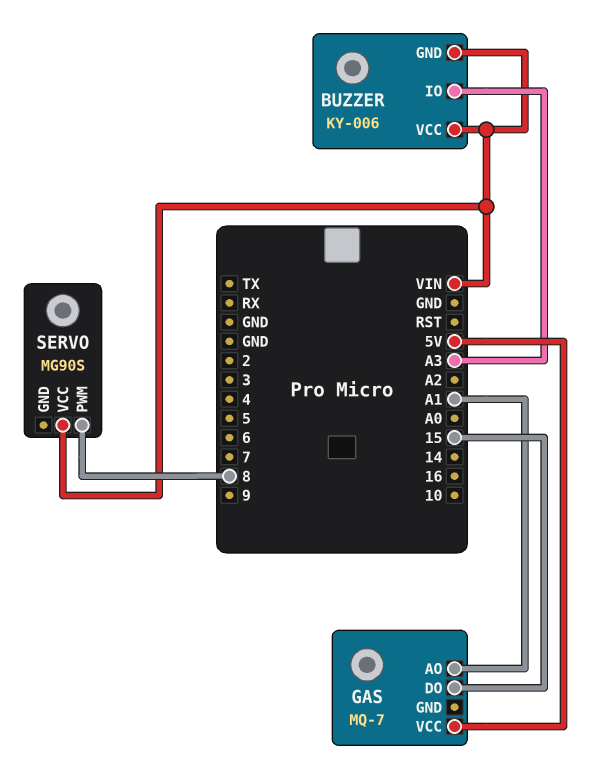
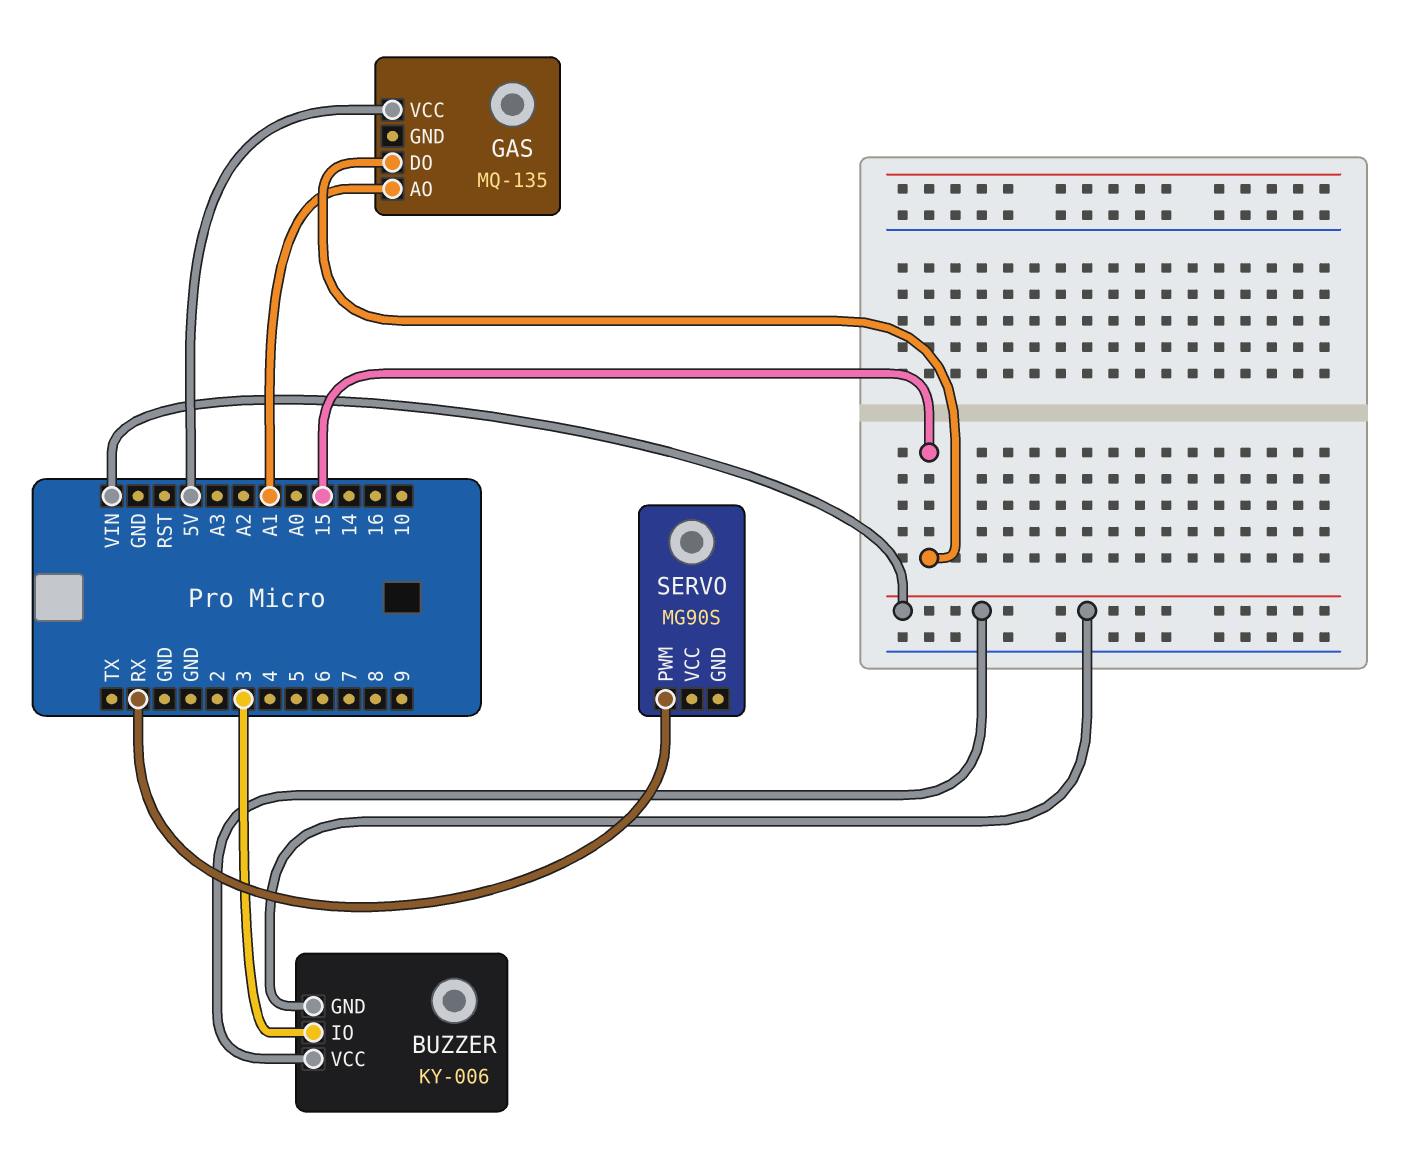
BUZZER pin IO: A3 -> 3
GAS: MQ-7 -> MQ-135
SERVO pin PWM: 8 -> RX
SERVO pin VCC: VIN -> none

